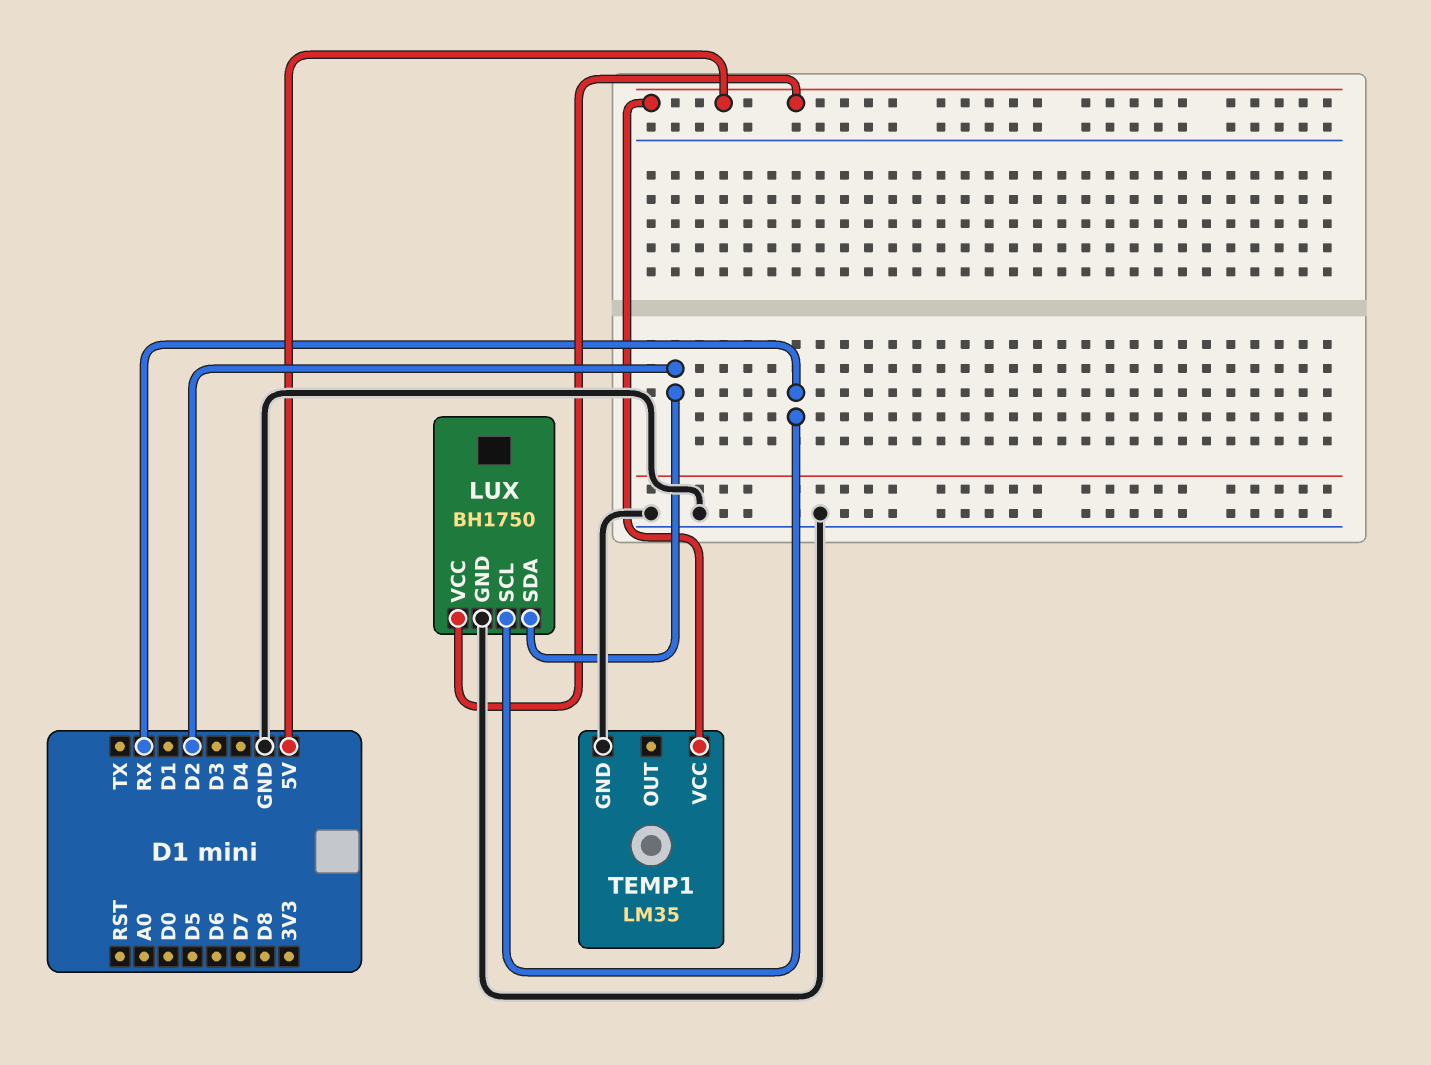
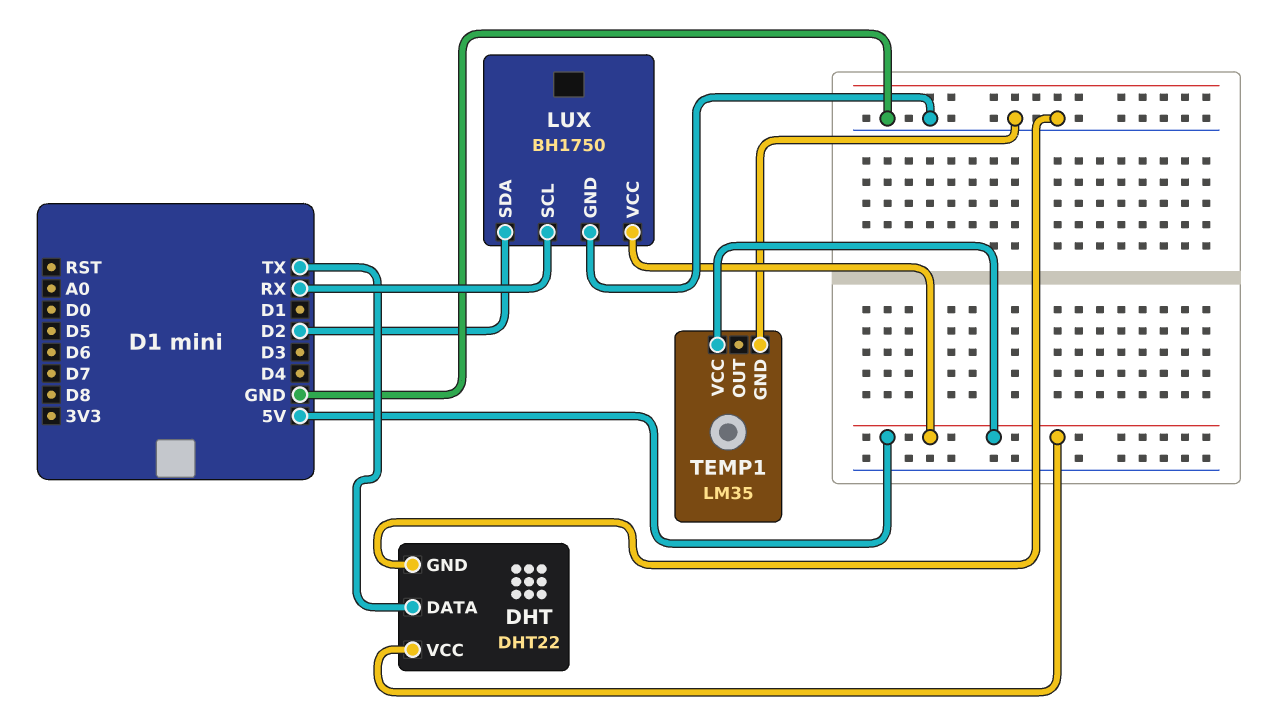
DHT: none -> DHT22
DHT pin DATA: none -> TX
DHT pin GND: none -> GND
DHT pin VCC: none -> 5V

